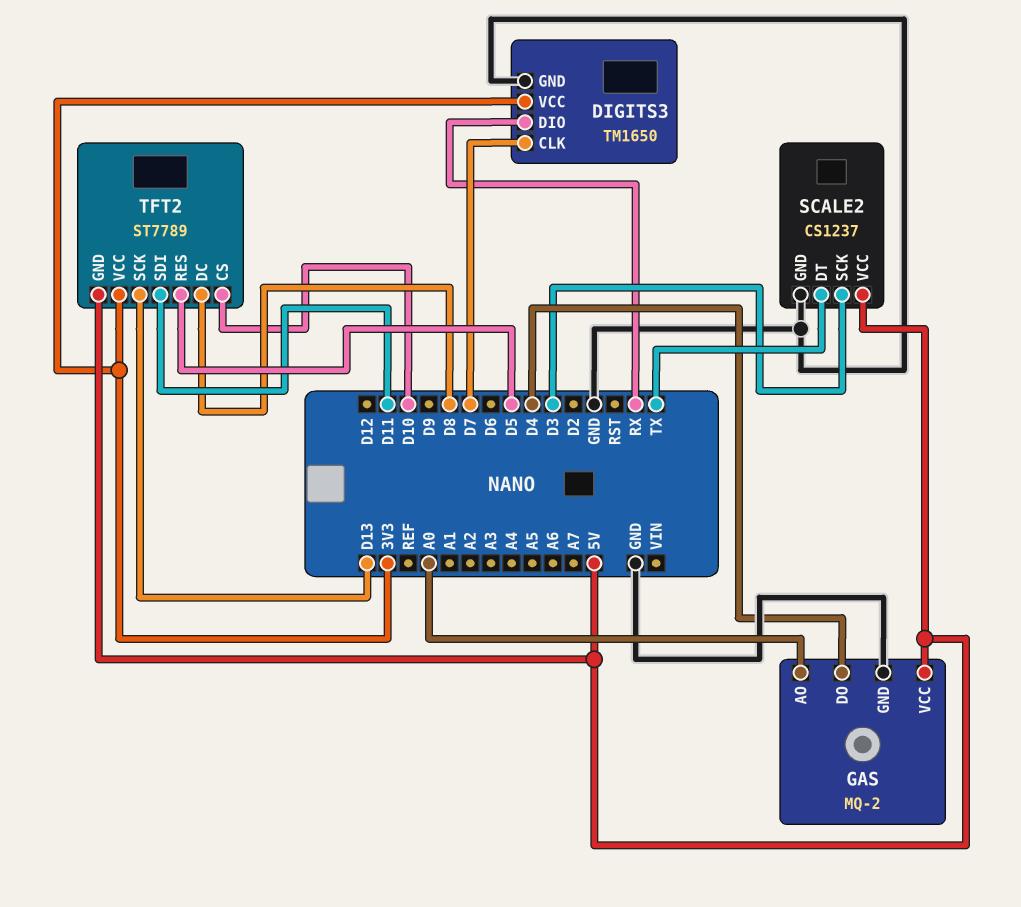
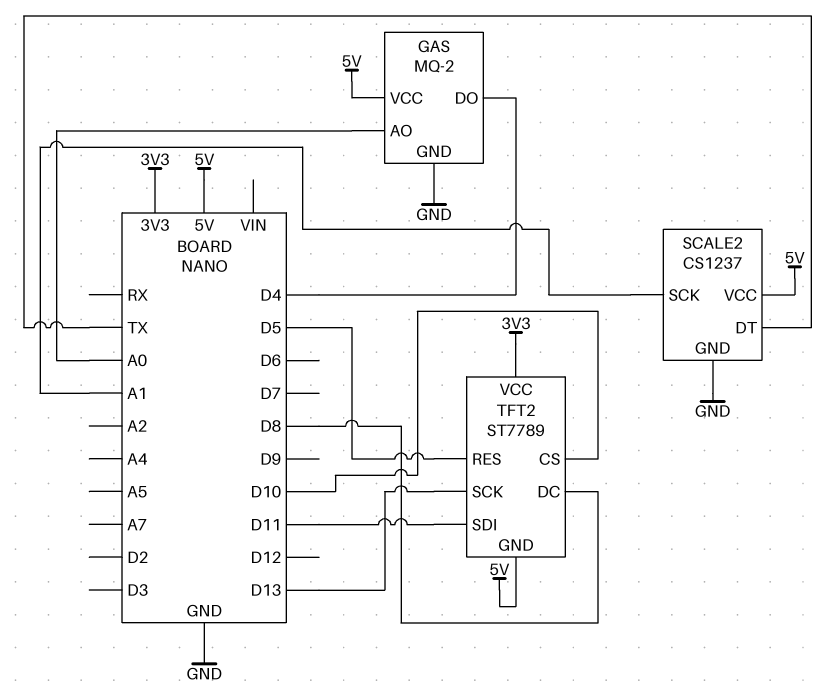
DIGITS3: TM1650 -> none
DIGITS3 pin CLK: D7 -> none
DIGITS3 pin DIO: RX -> none
DIGITS3 pin GND: GND -> none
DIGITS3 pin VCC: 3V3 -> none
SCALE2 pin SCK: D3 -> A1

